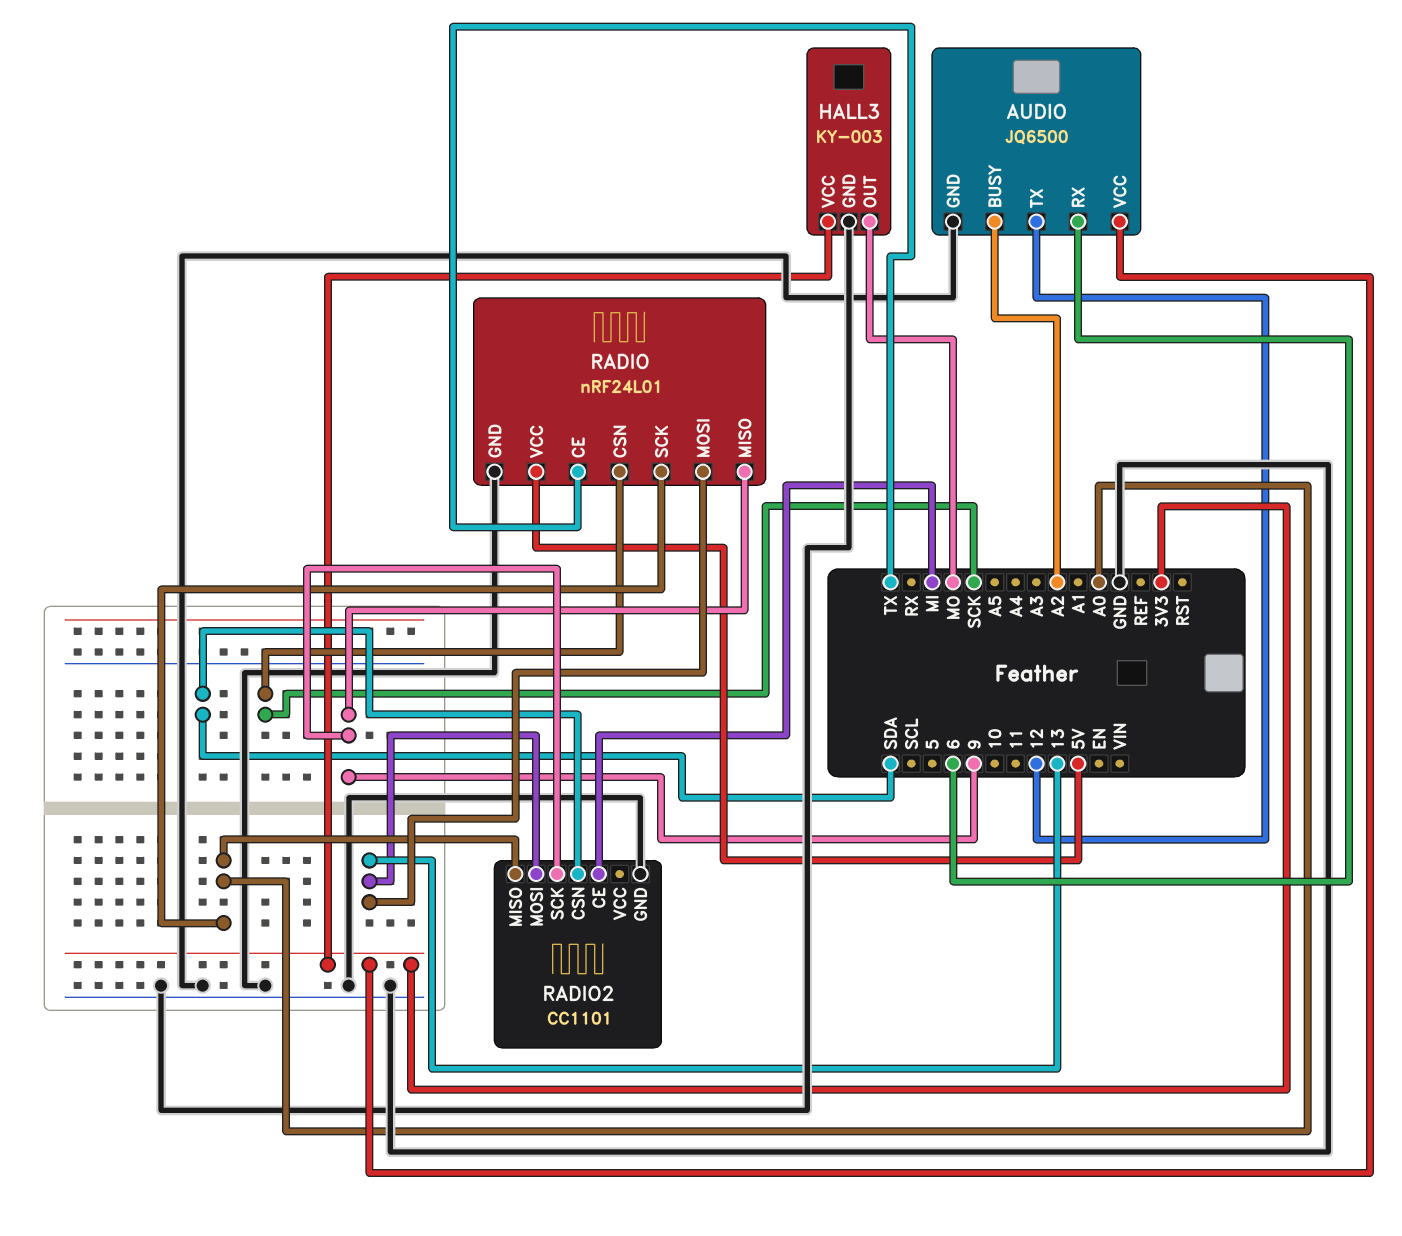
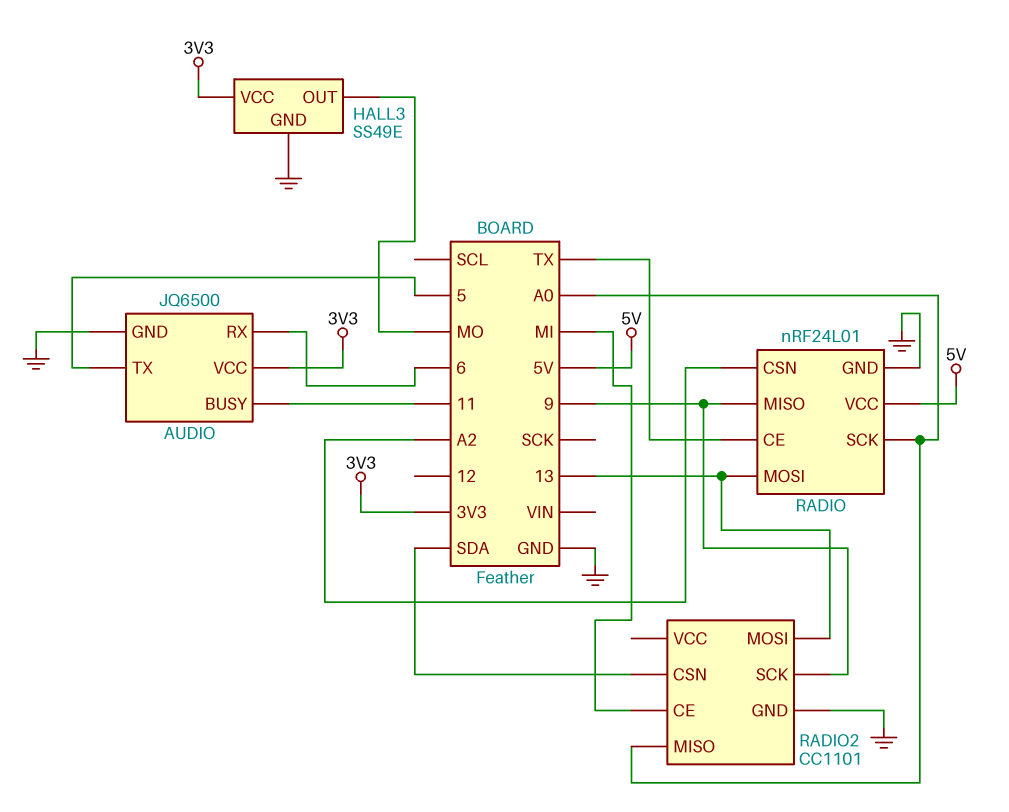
AUDIO pin BUSY: A2 -> 11
AUDIO pin TX: 12 -> 5
HALL3: KY-003 -> SS49E
RADIO pin CSN: SCK -> A2

